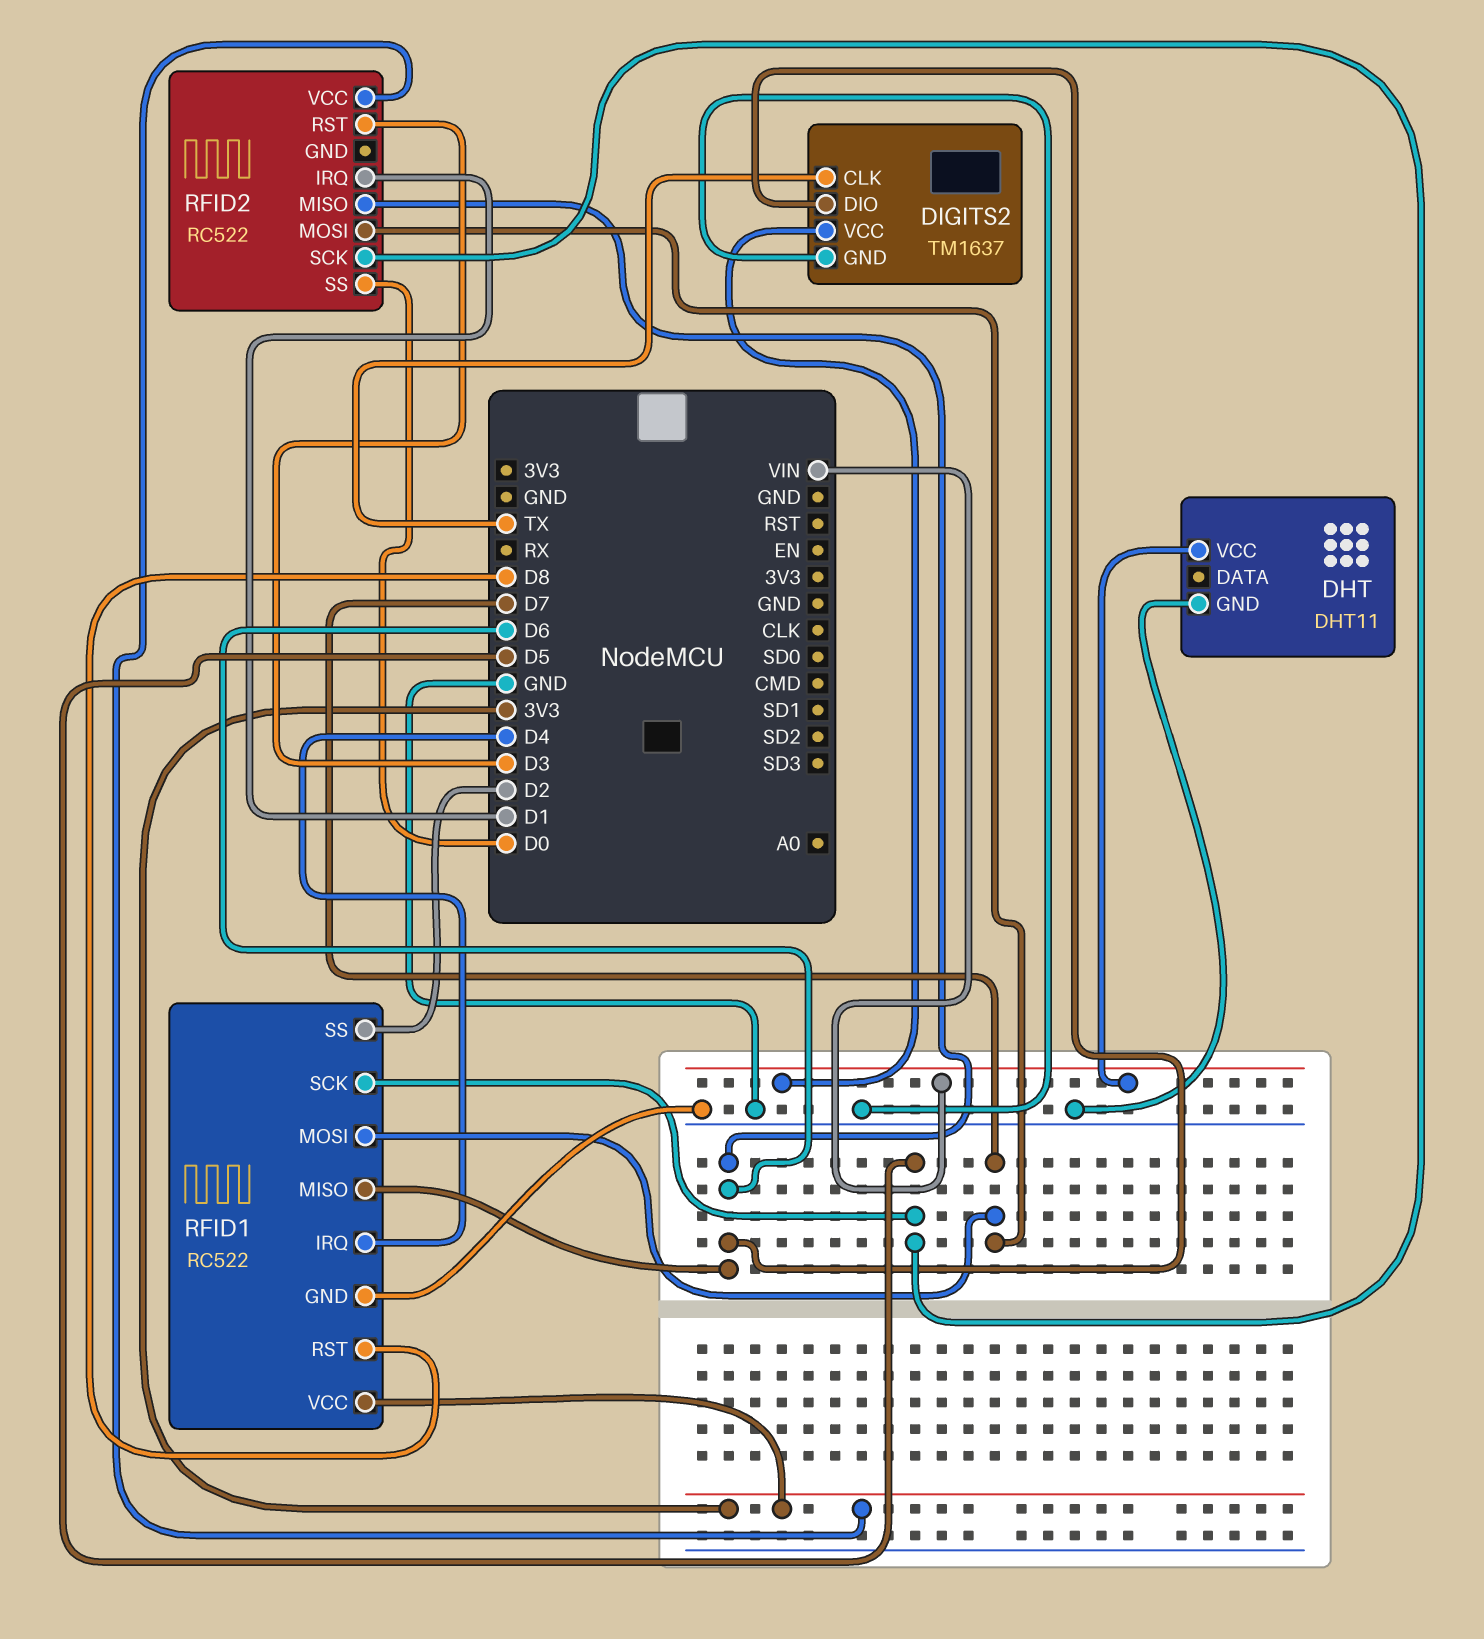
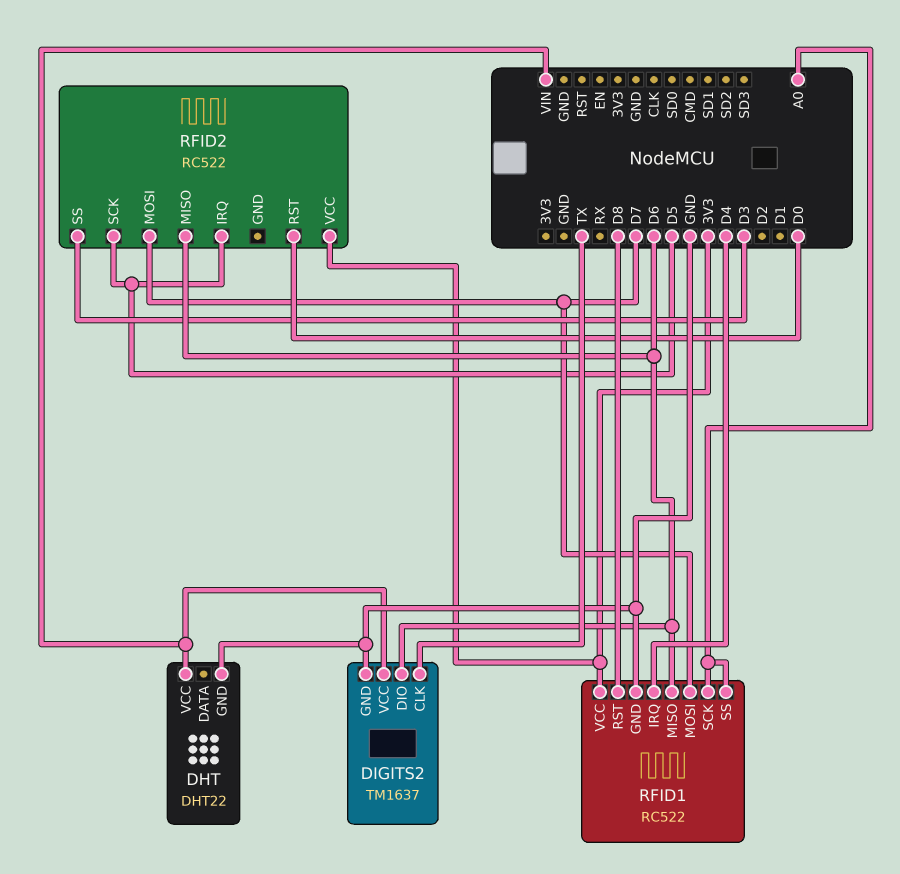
DHT: DHT11 -> DHT22
RFID1 pin SCK: D5 -> A0
RFID1 pin SS: D2 -> A0
RFID2 pin IRQ: D1 -> D5
RFID2 pin RST: D3 -> D0
RFID2 pin SS: D0 -> D3

